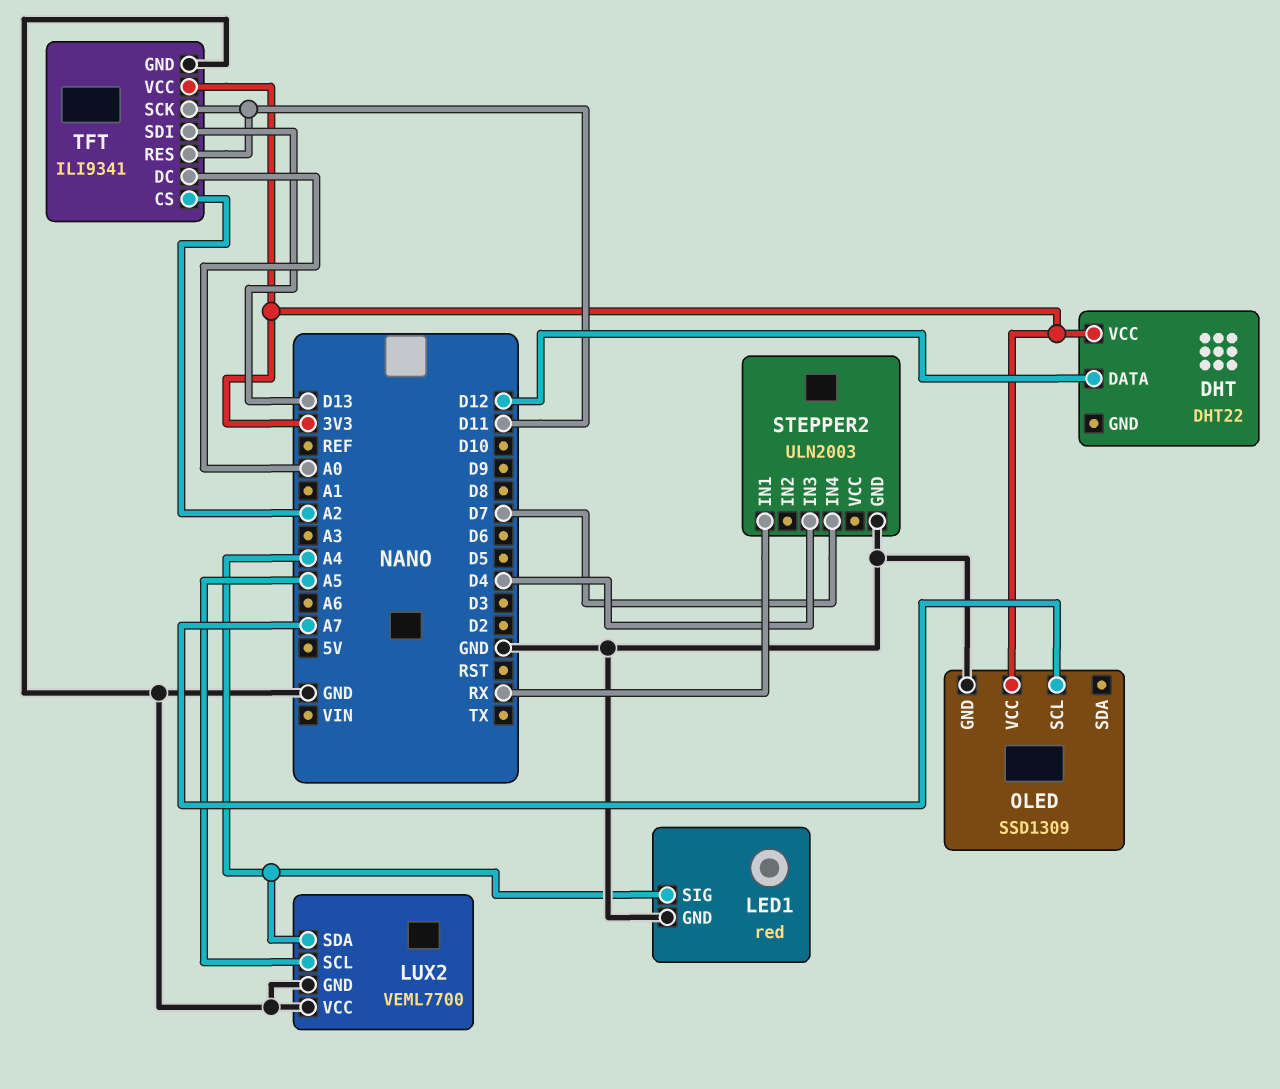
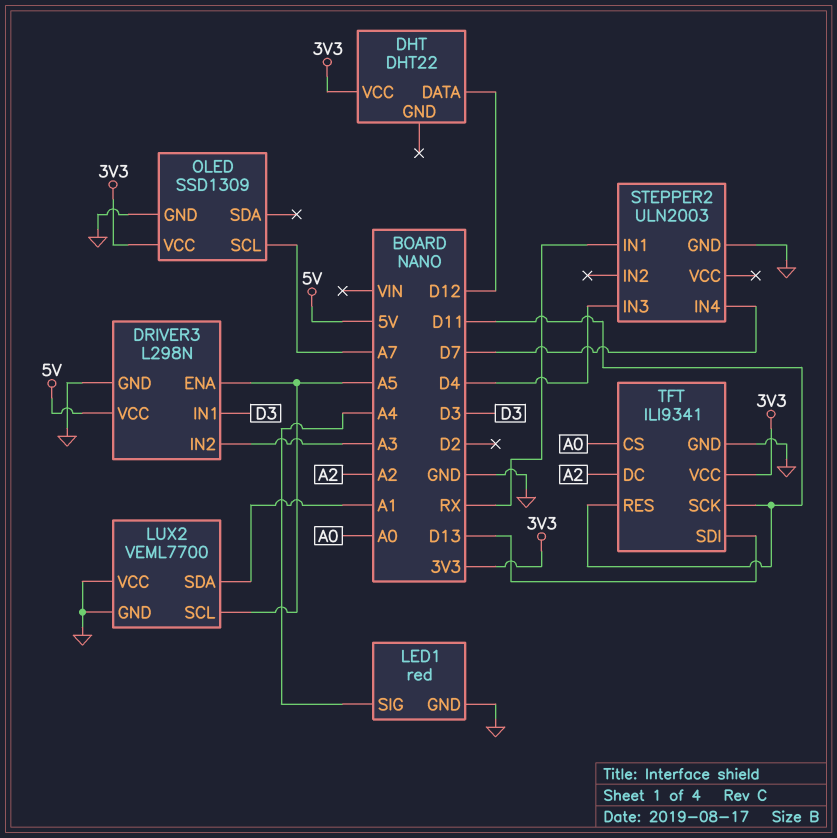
DRIVER3: none -> L298N
DRIVER3 pin ENA: none -> A5
DRIVER3 pin GND: none -> GND
DRIVER3 pin IN1: none -> D3
DRIVER3 pin IN2: none -> A3
DRIVER3 pin VCC: none -> 5V
LUX2 pin SDA: A4 -> A1
TFT pin CS: A2 -> A0
TFT pin DC: A0 -> A2

